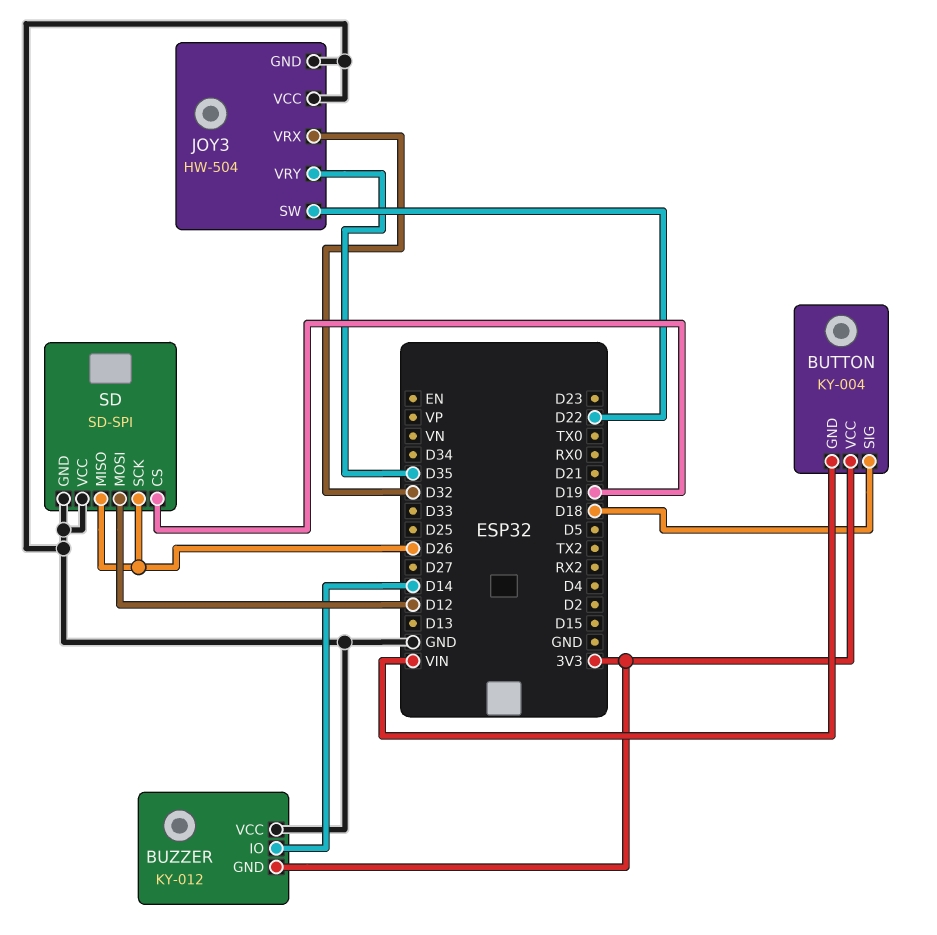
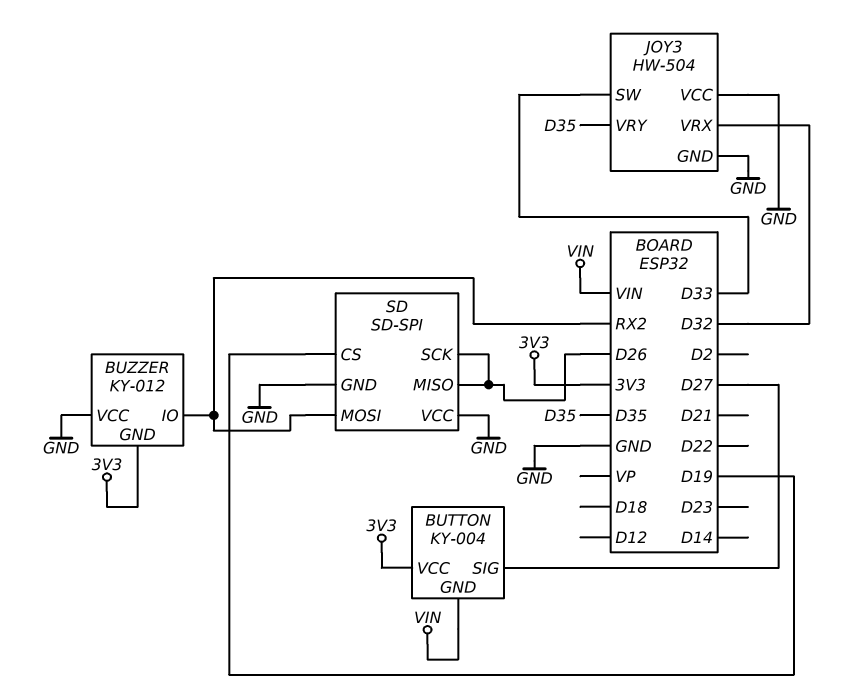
BUTTON pin SIG: D18 -> D27
BUZZER pin IO: D14 -> RX2
JOY3 pin SW: D22 -> D33
SD pin MOSI: D12 -> RX2

